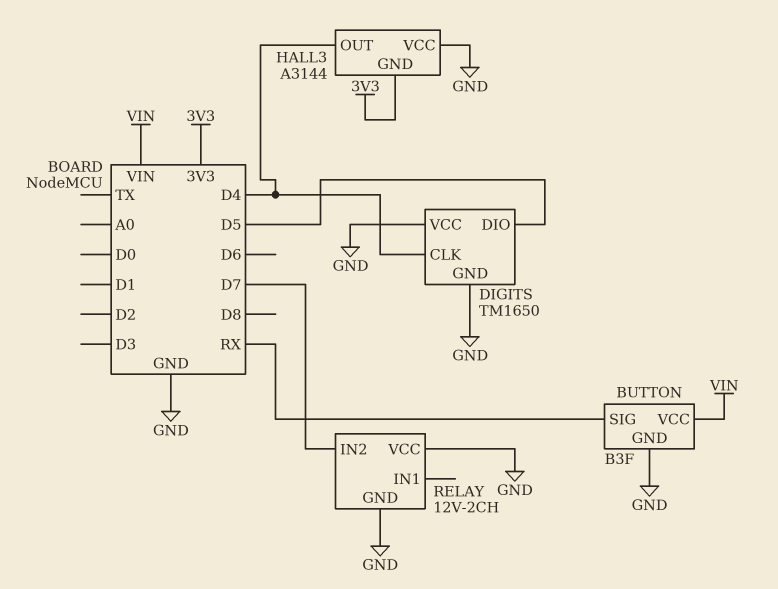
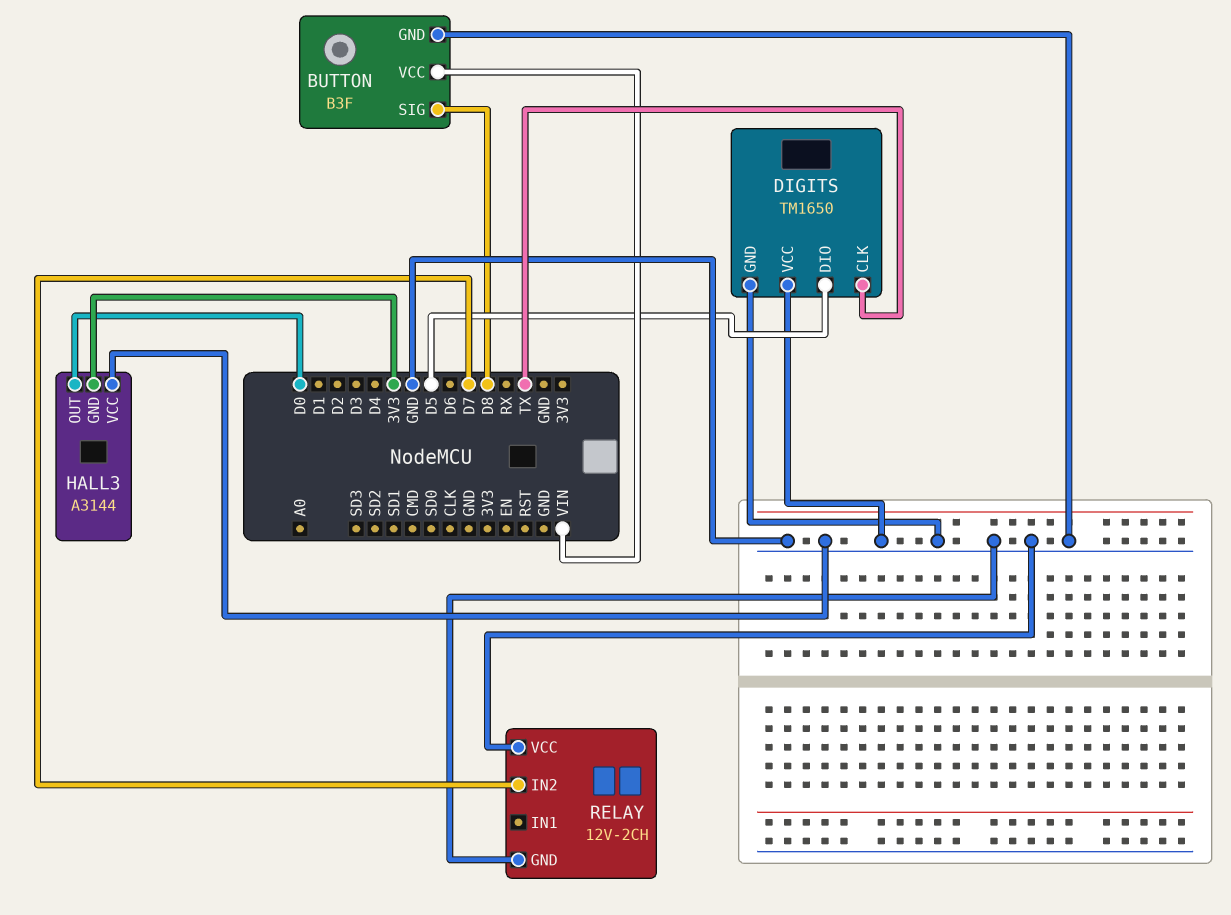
BUTTON pin SIG: RX -> D8
DIGITS pin CLK: D4 -> TX
HALL3 pin OUT: D4 -> D0

